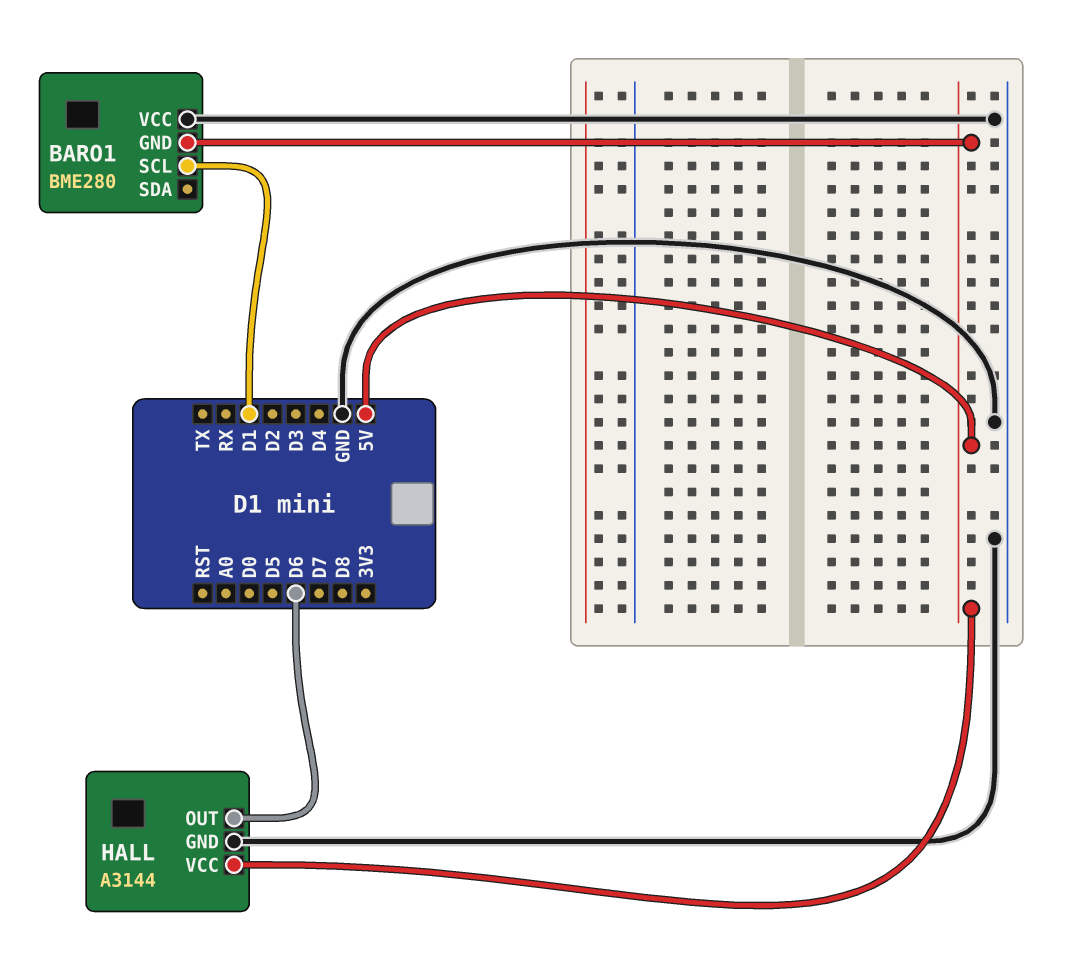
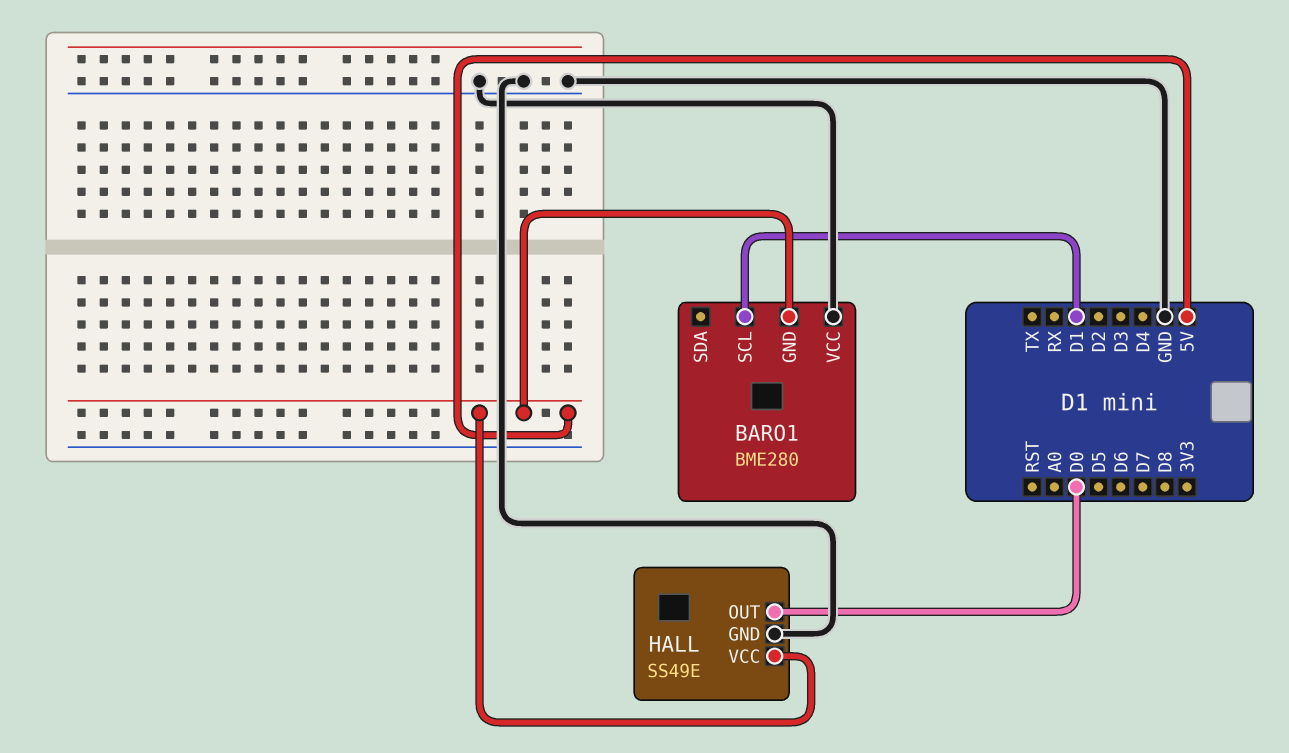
HALL: A3144 -> SS49E
HALL pin OUT: D6 -> D0

